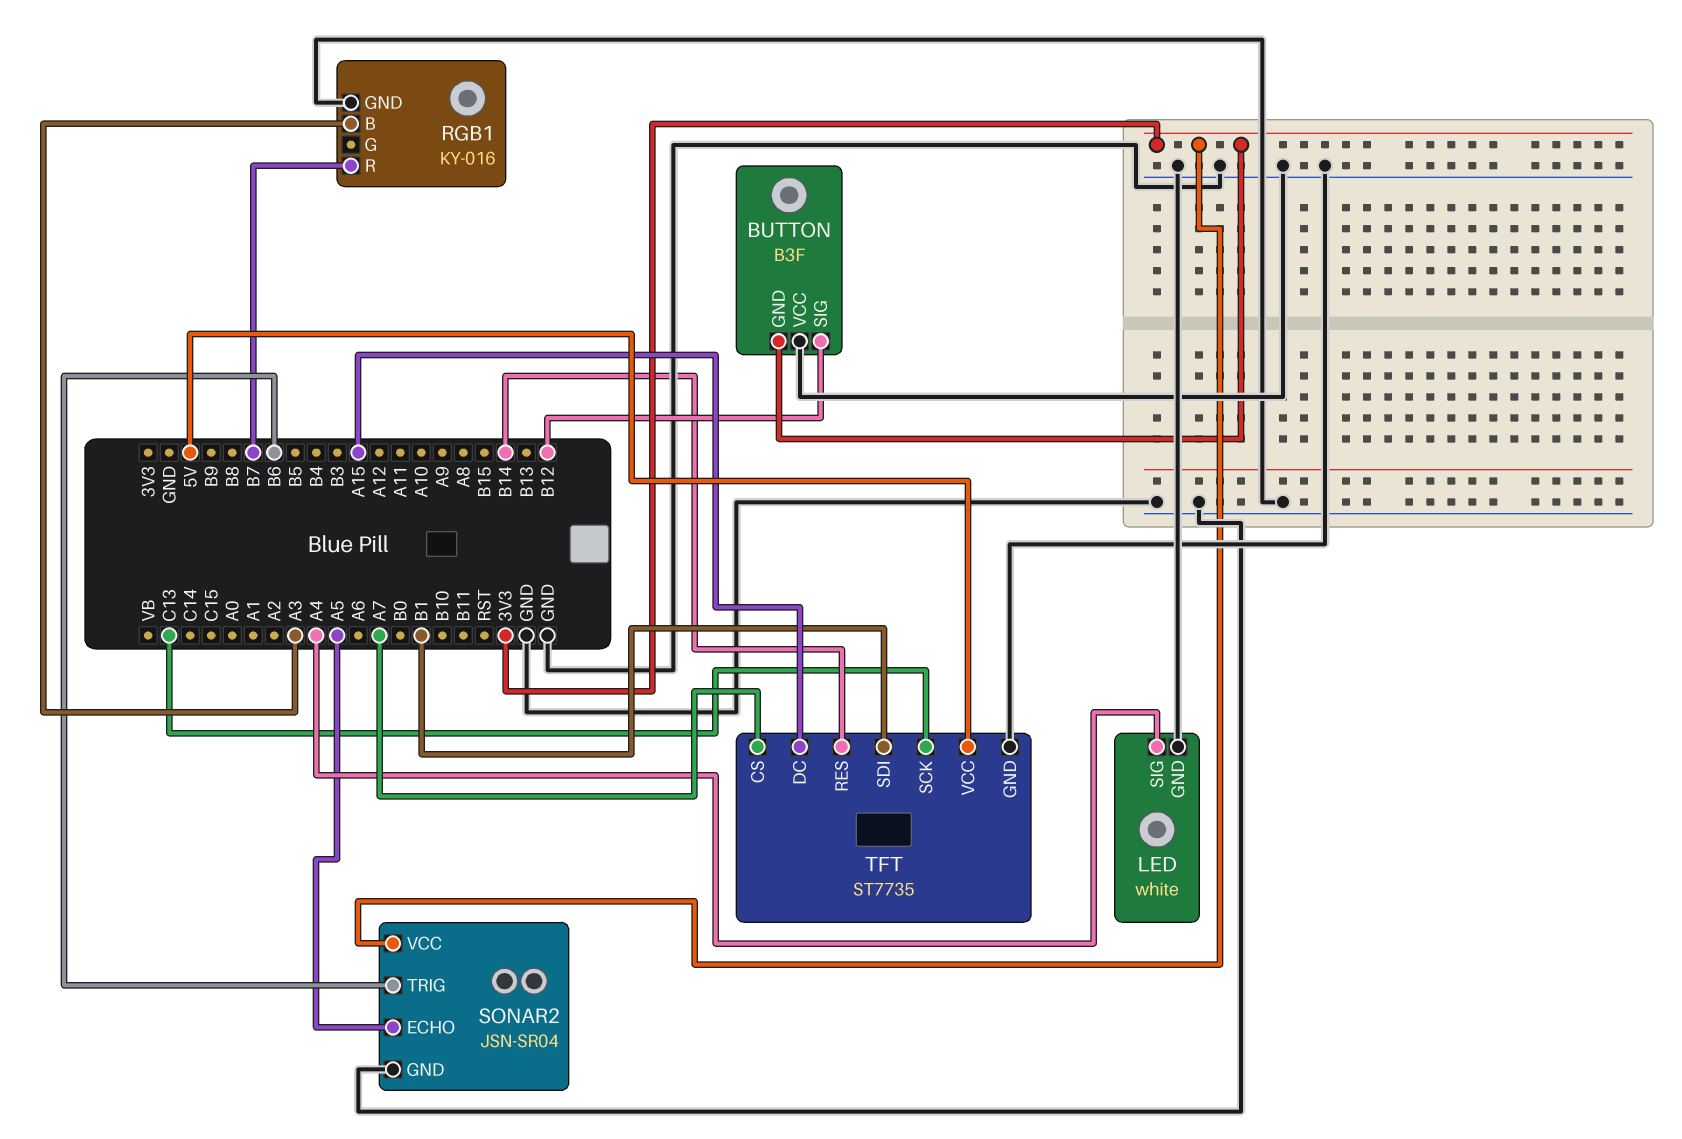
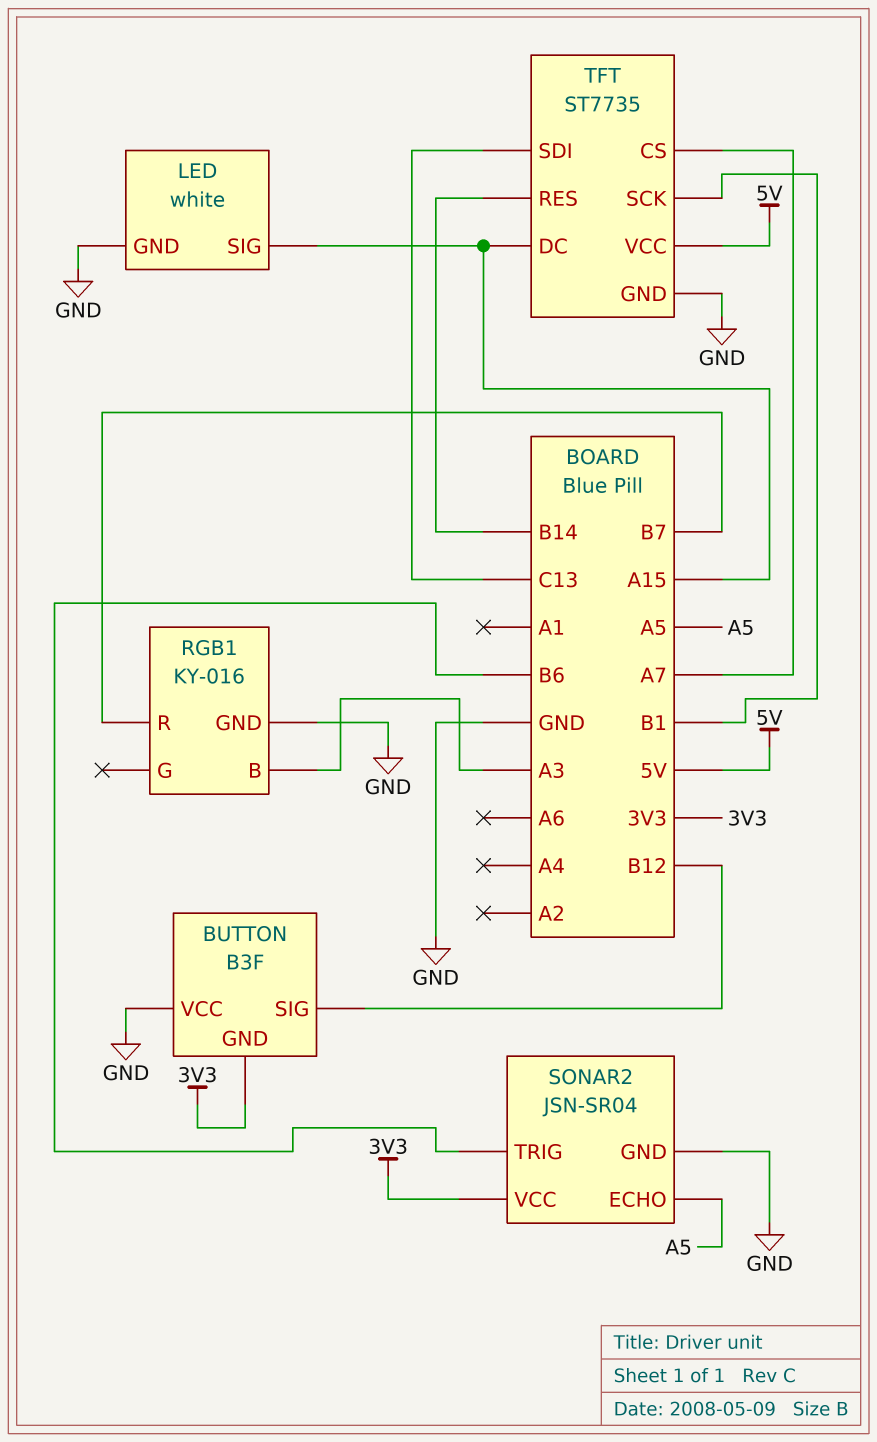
LED pin SIG: A4 -> A15
TFT pin SCK: C13 -> B1
TFT pin SDI: B1 -> C13

